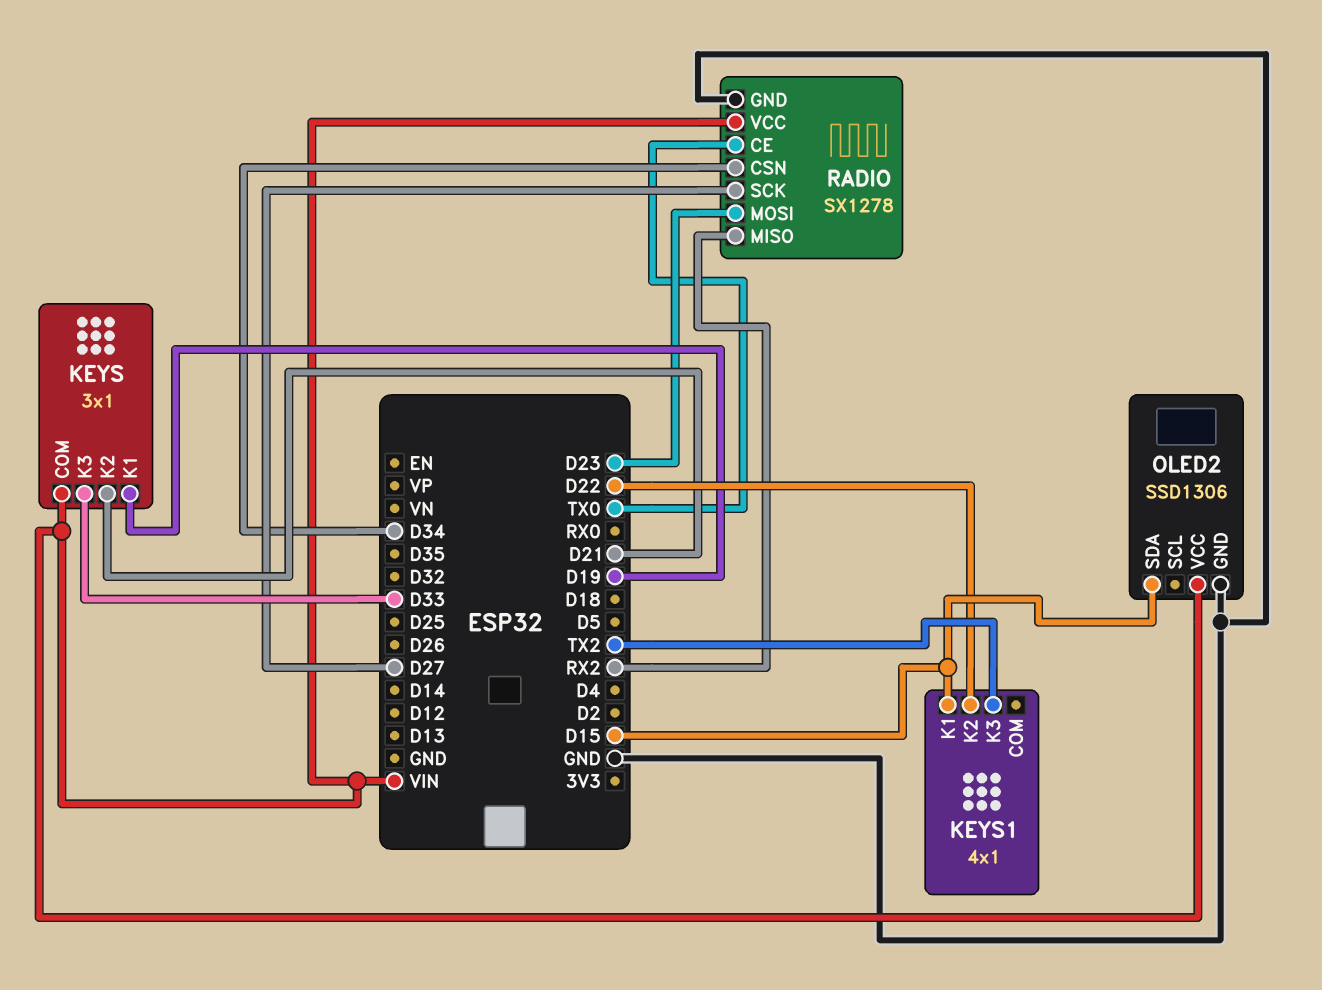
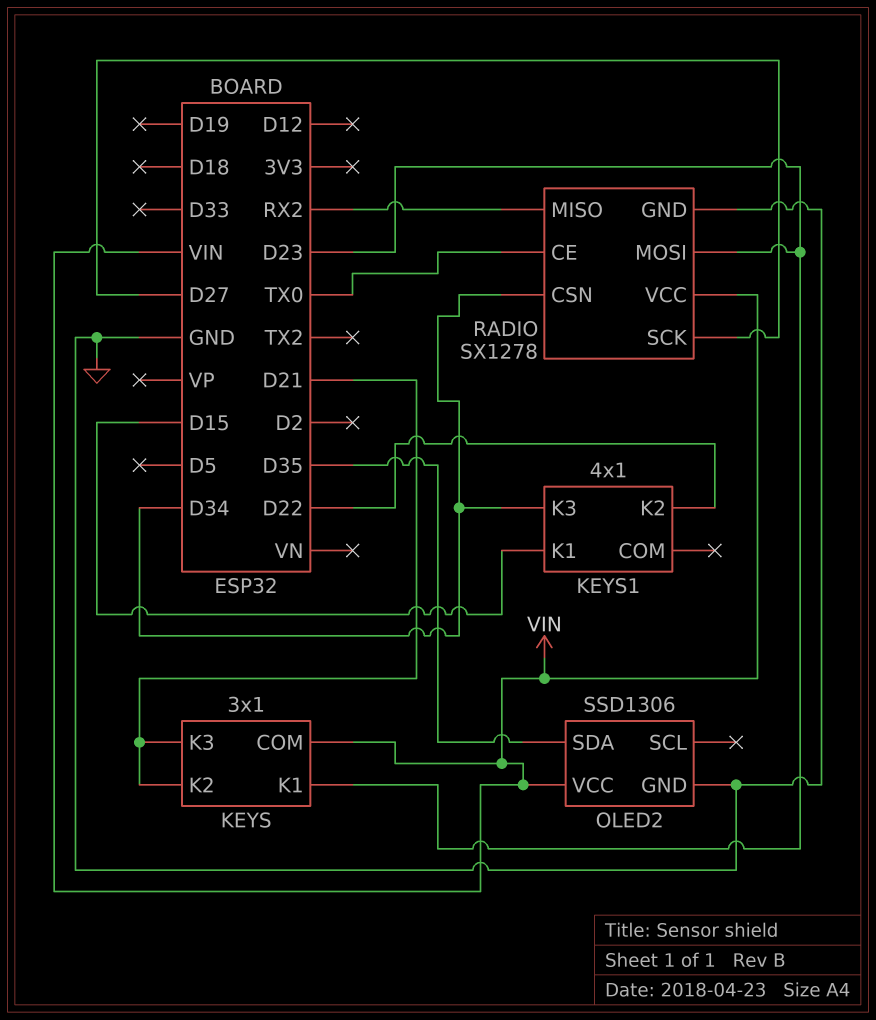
KEYS pin K1: D19 -> D23
KEYS pin K3: D33 -> D21
KEYS1 pin K3: TX2 -> D34
OLED2 pin SDA: D15 -> D35

